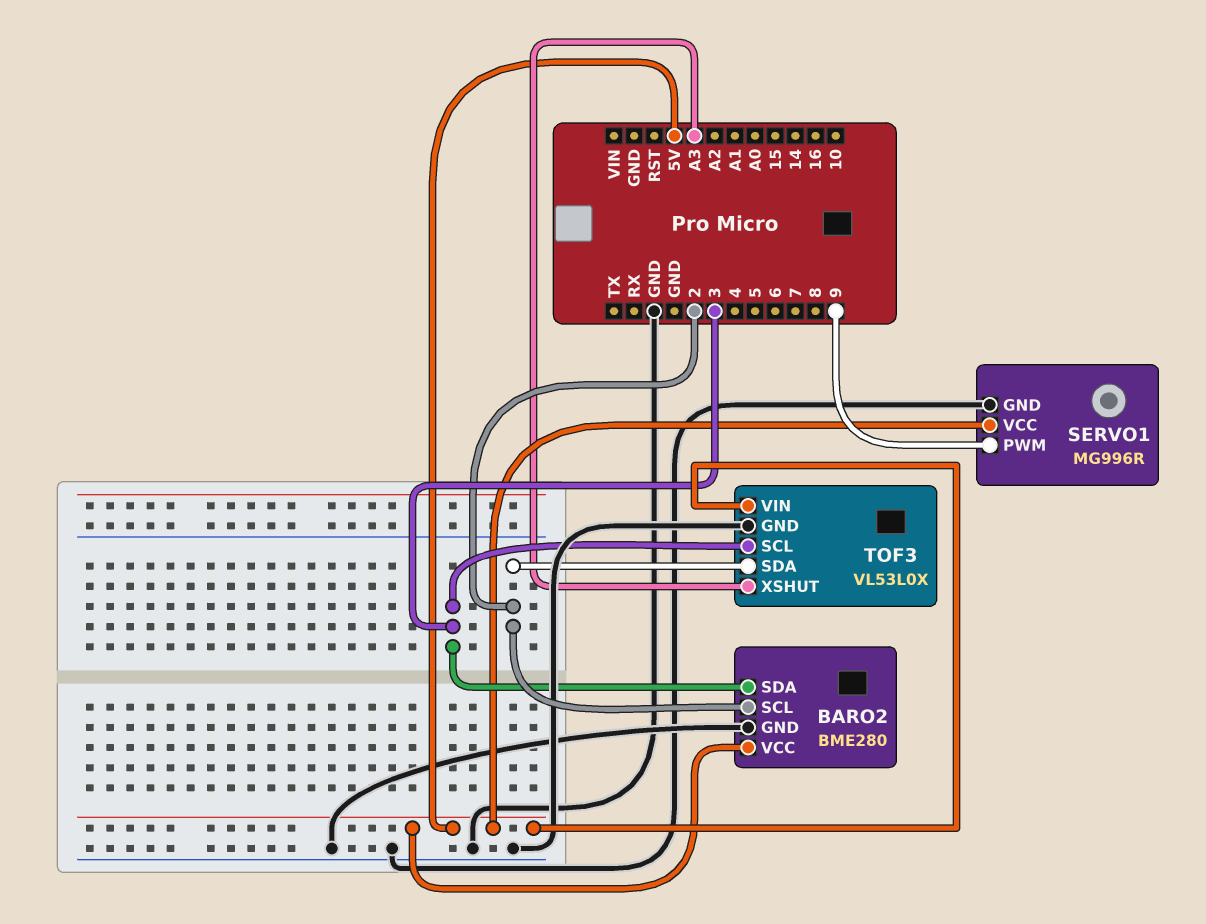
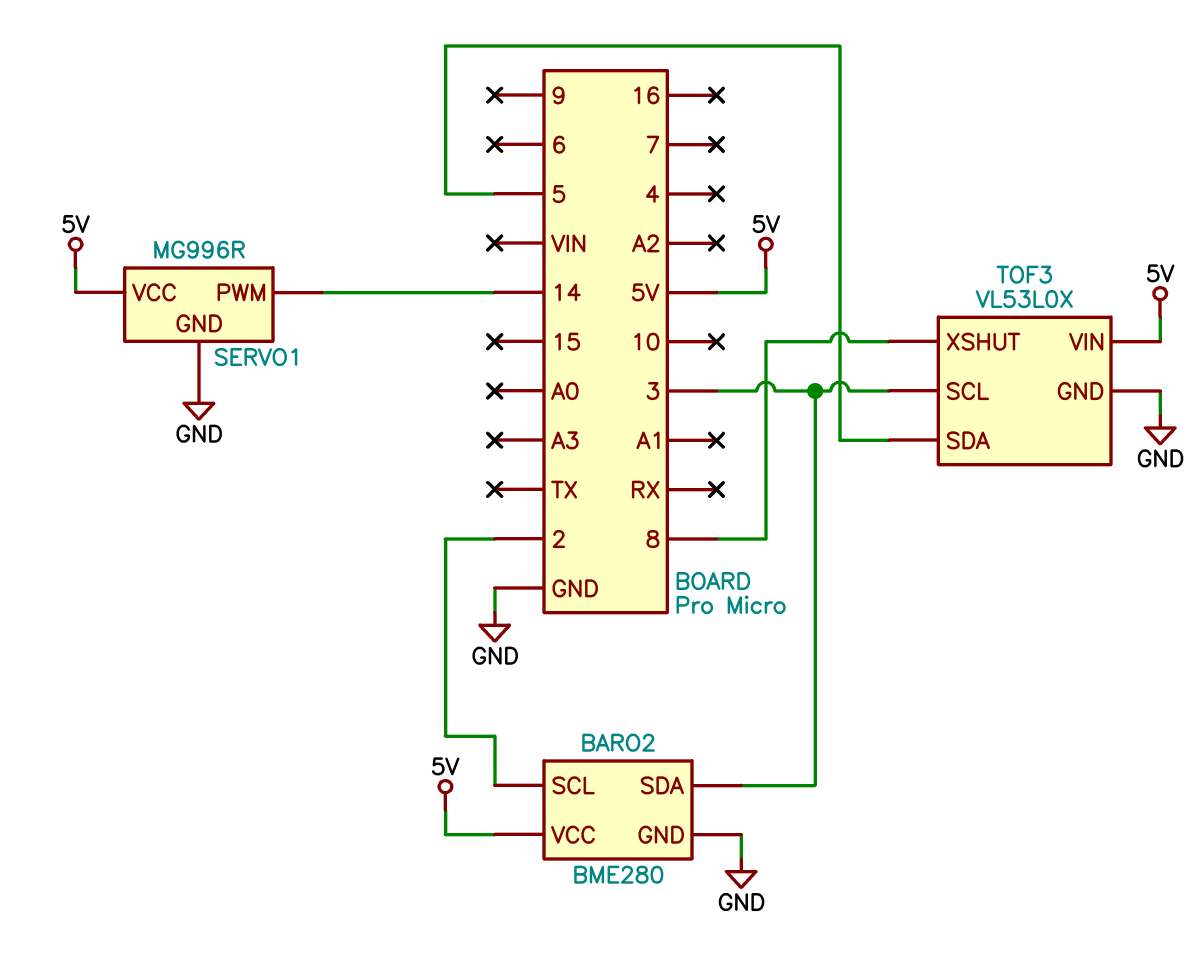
SERVO1 pin PWM: 9 -> 14
TOF3 pin SDA: 2 -> 5
TOF3 pin XSHUT: A3 -> 8

